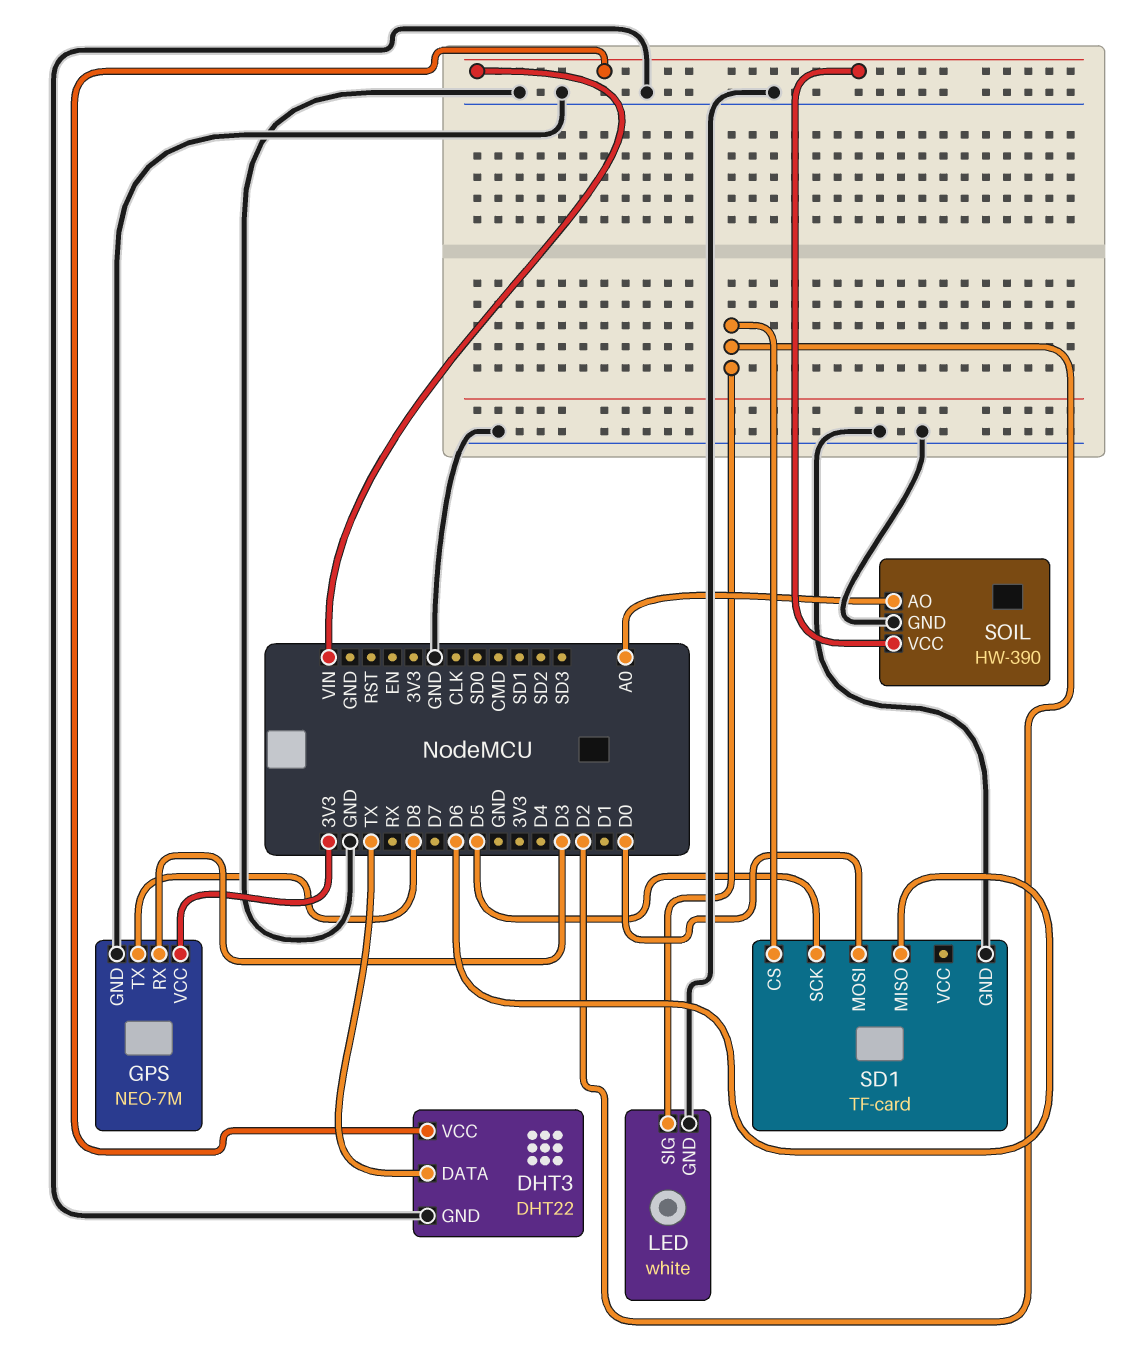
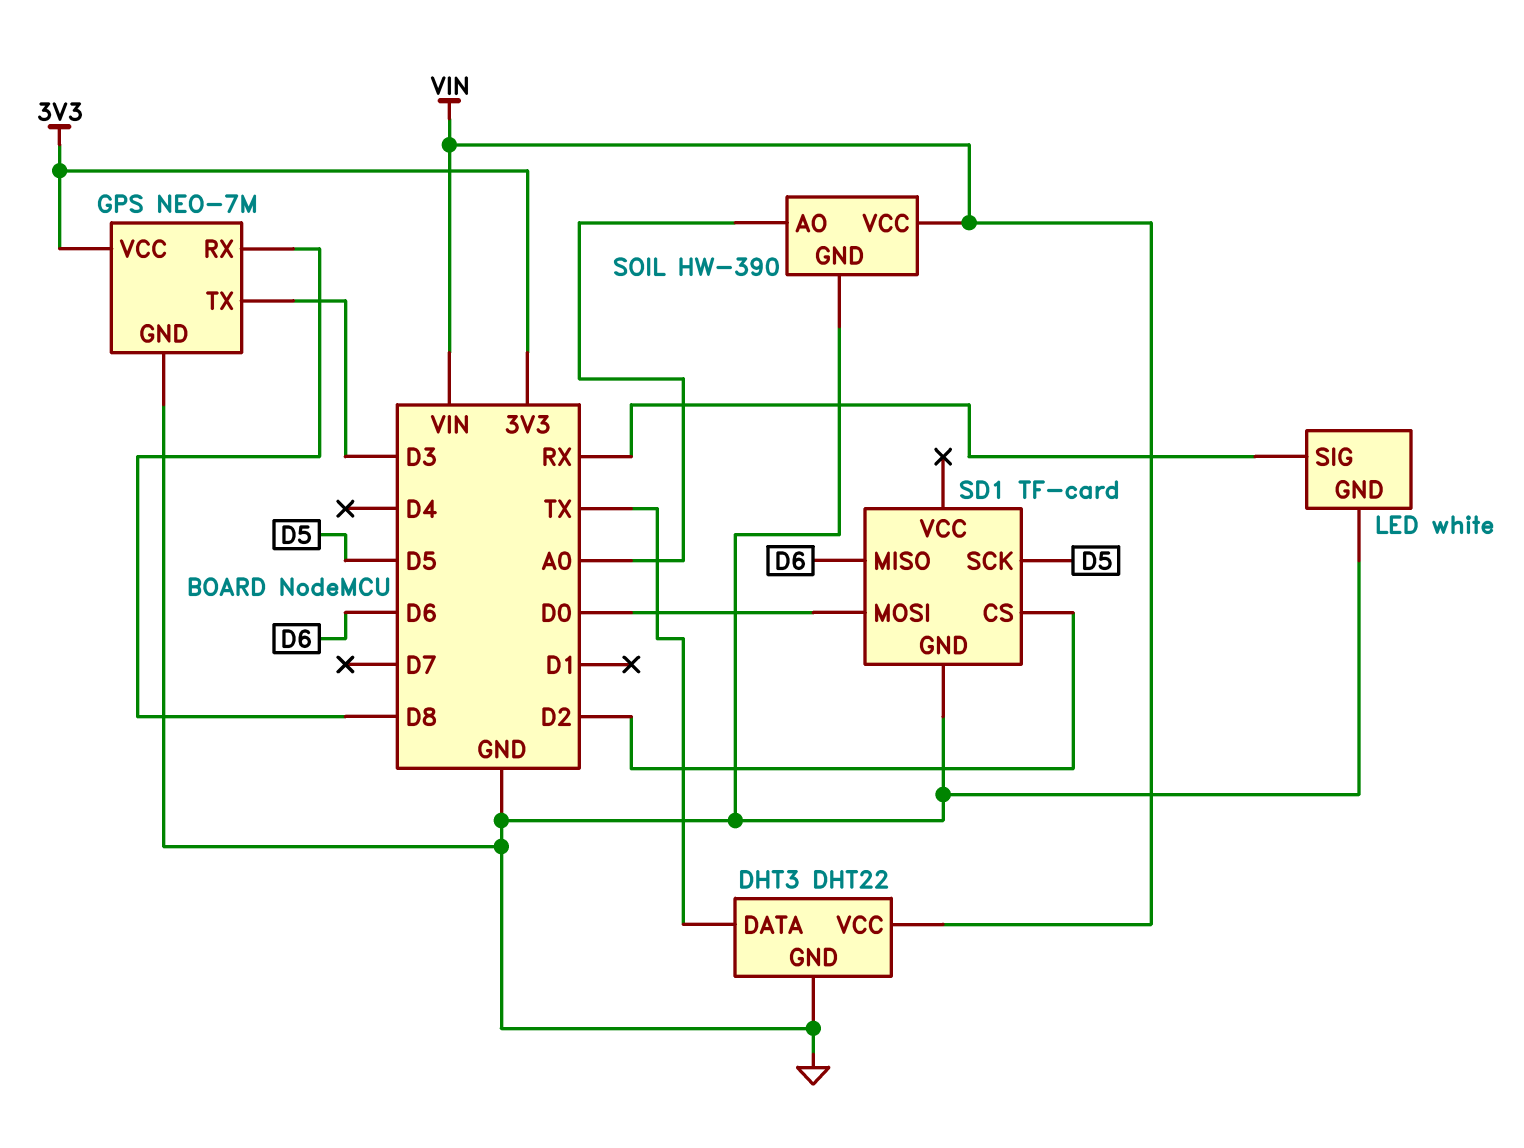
GPS pin RX: D3 -> D8
GPS pin TX: D8 -> D3
LED pin SIG: D2 -> RX

